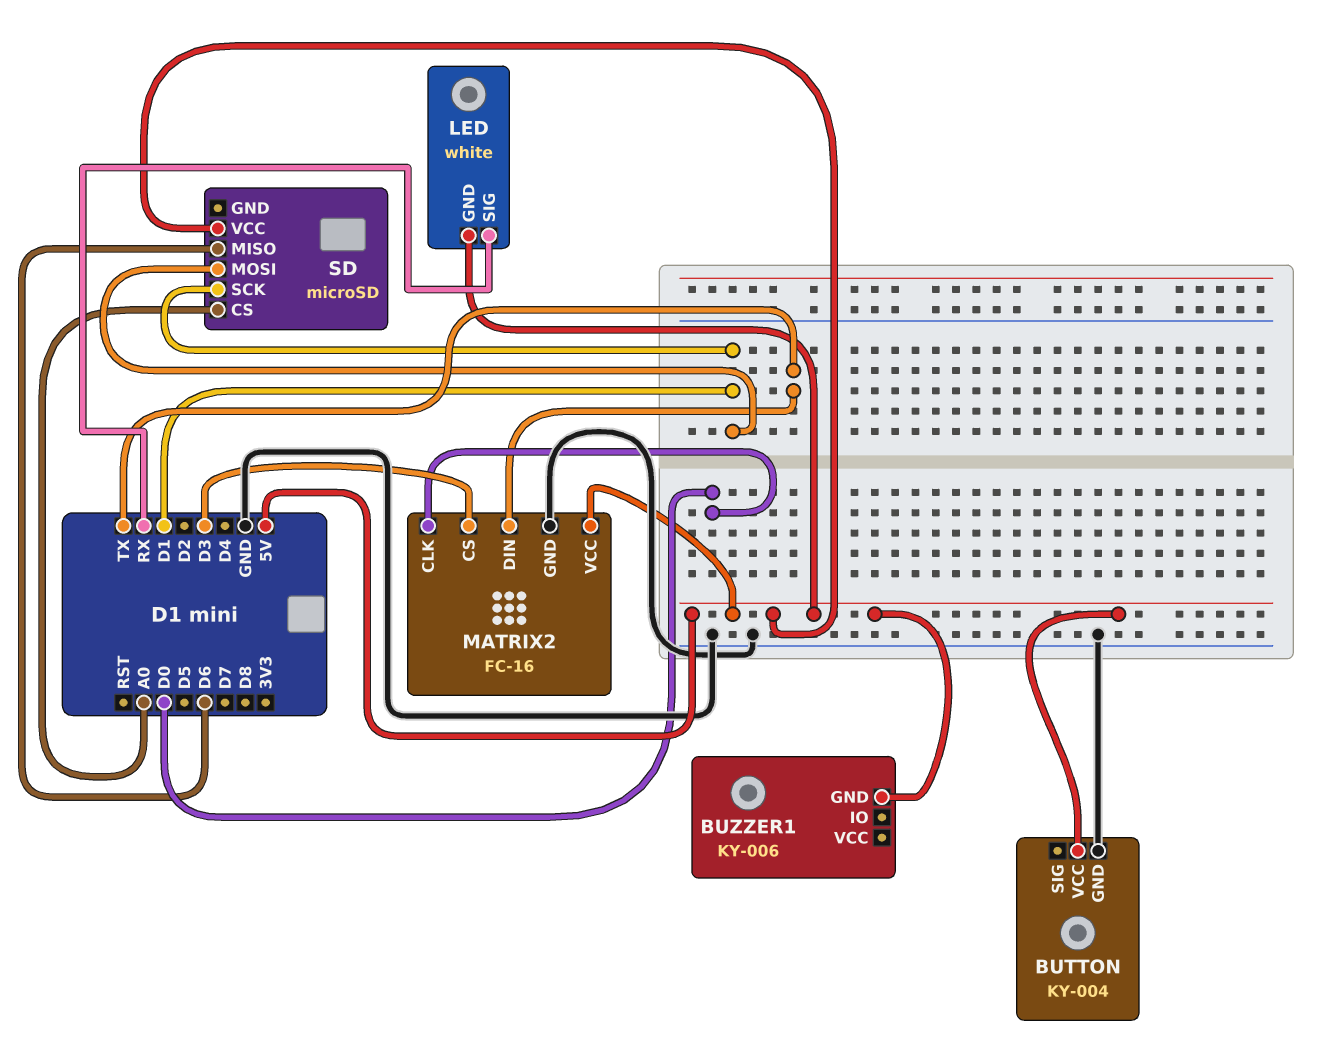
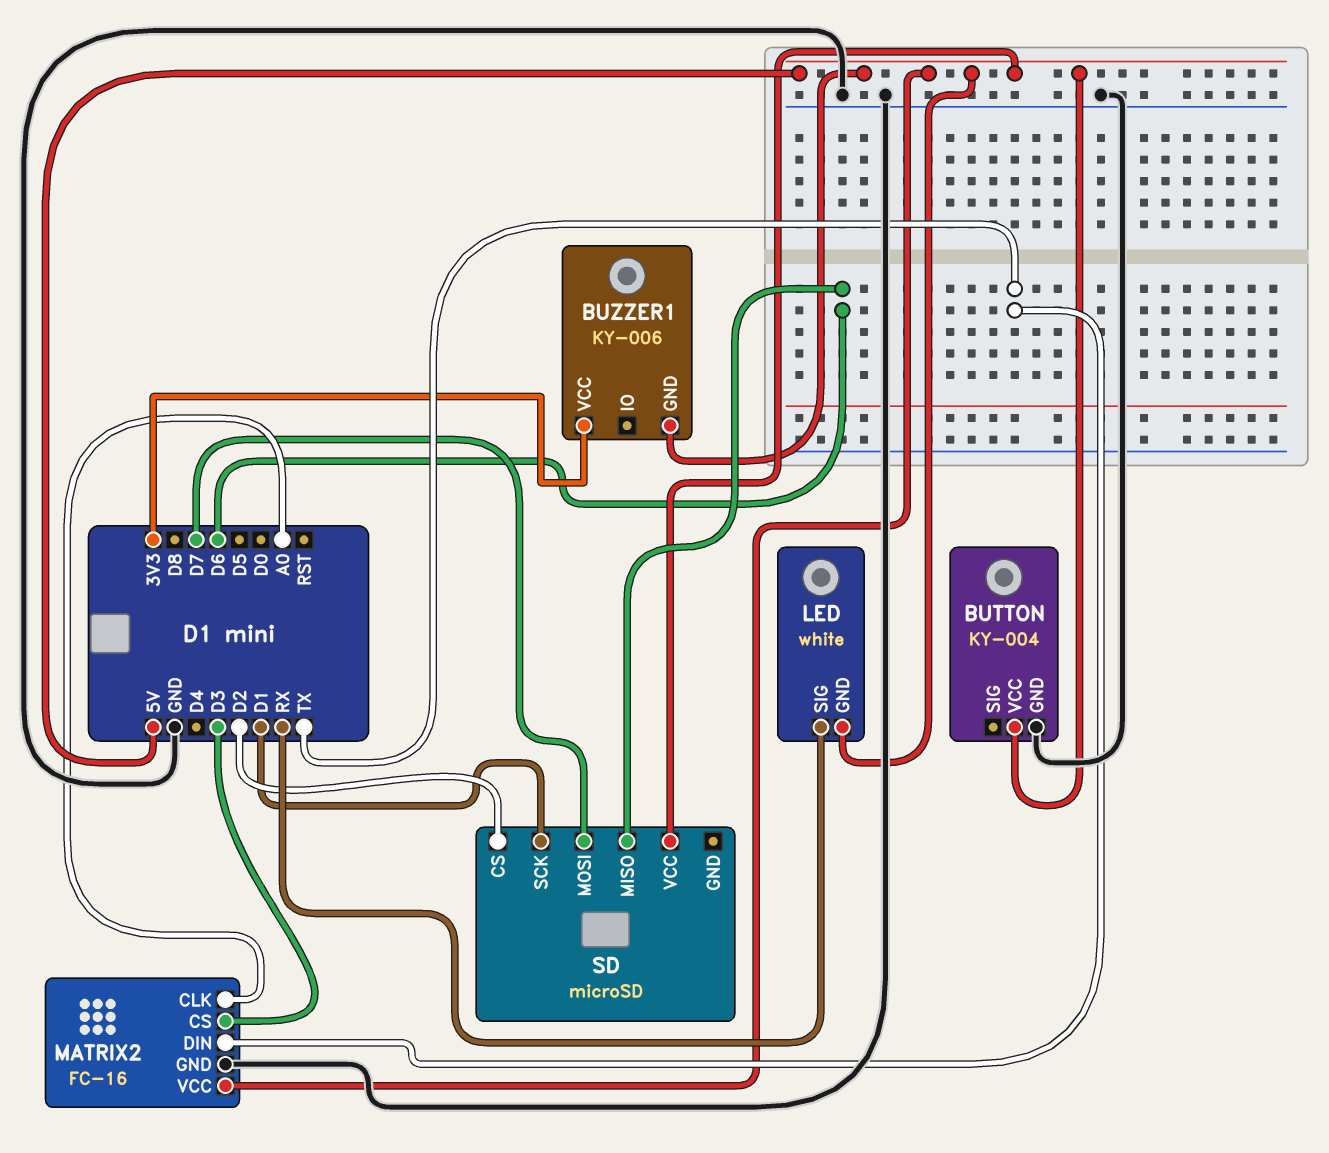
BUZZER1 pin VCC: none -> 3V3
MATRIX2 pin CLK: D0 -> A0
SD pin CS: A0 -> D2
SD pin MOSI: D1 -> D7

